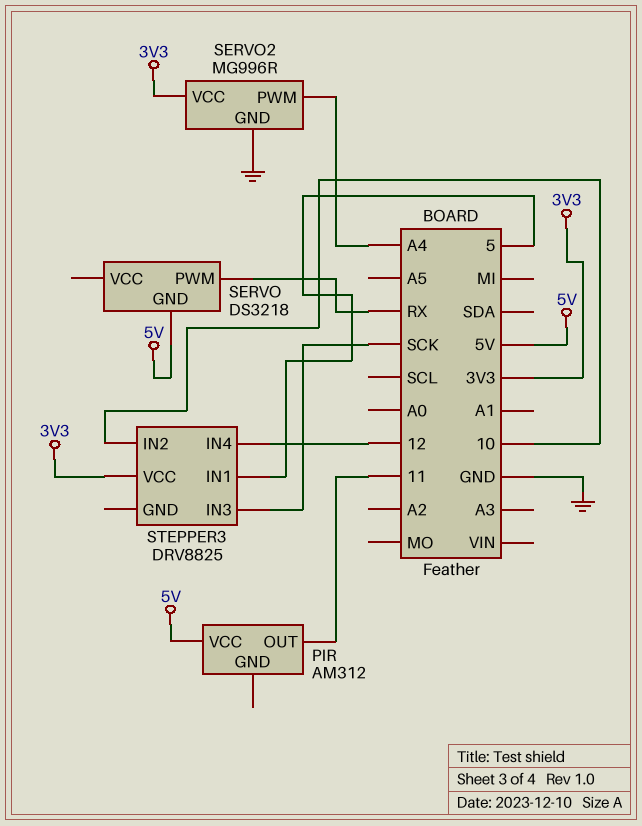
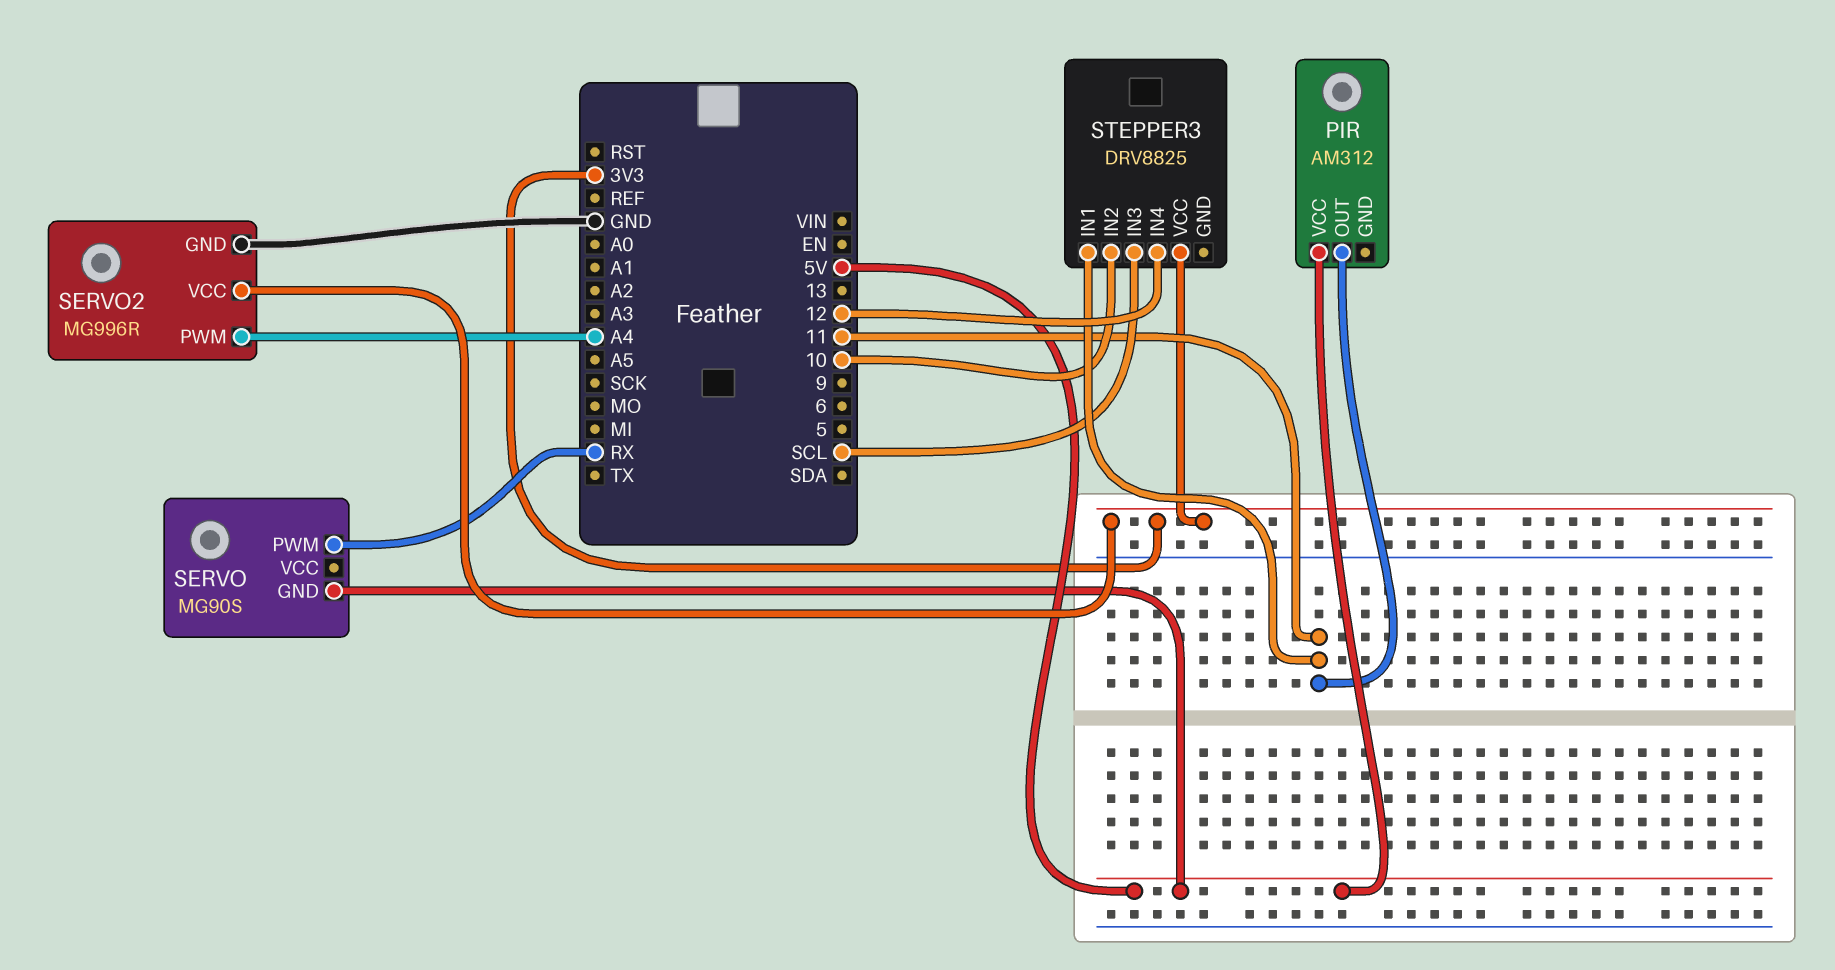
SERVO: DS3218 -> MG90S
STEPPER3 pin IN1: 5 -> 11
STEPPER3 pin IN3: SCK -> SCL

